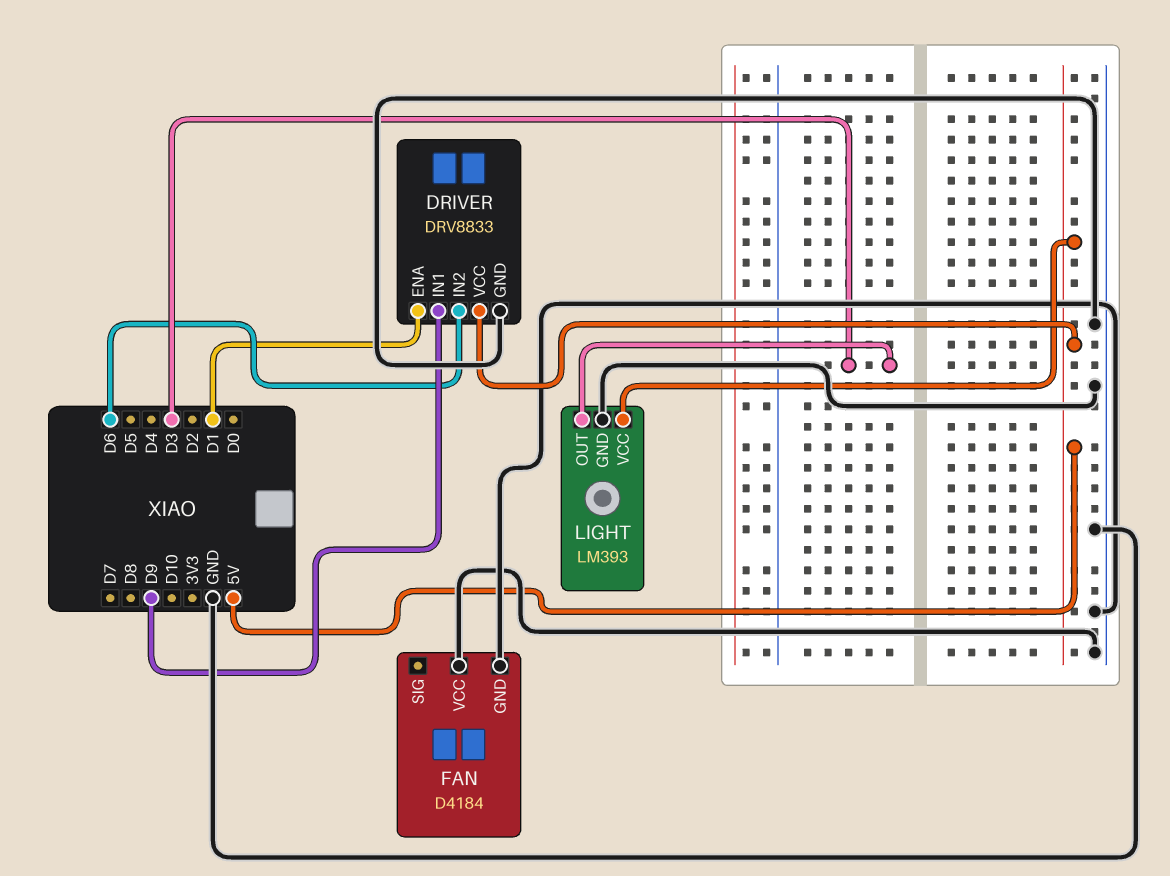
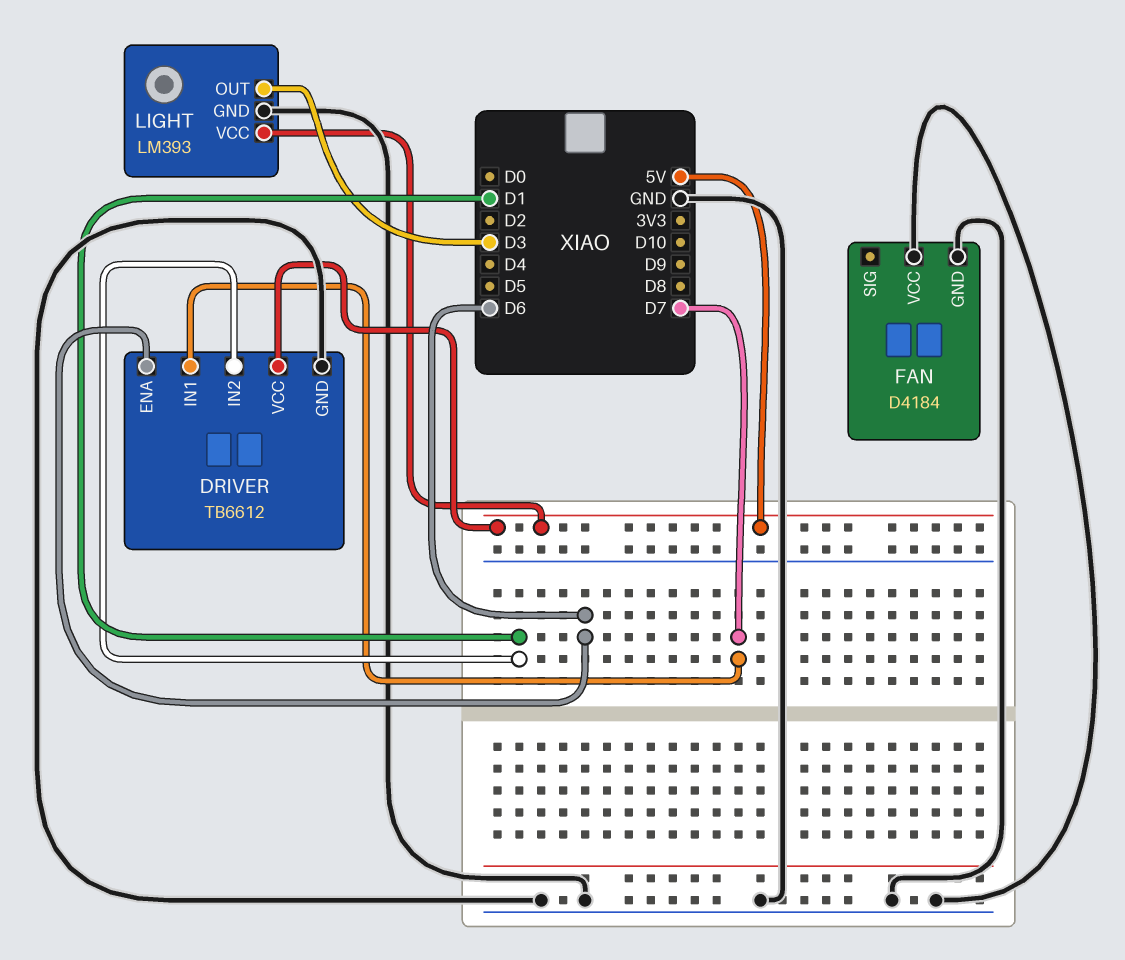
DRIVER: DRV8833 -> TB6612
DRIVER pin ENA: D1 -> D6
DRIVER pin IN1: D9 -> D7
DRIVER pin IN2: D6 -> D1

